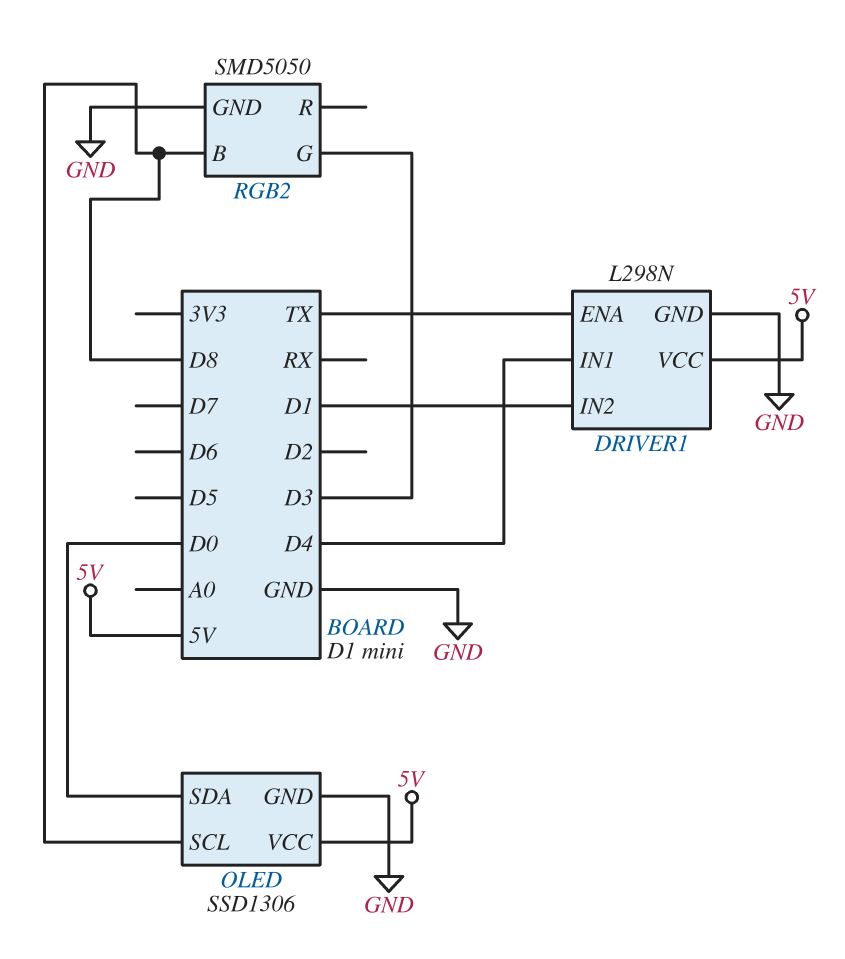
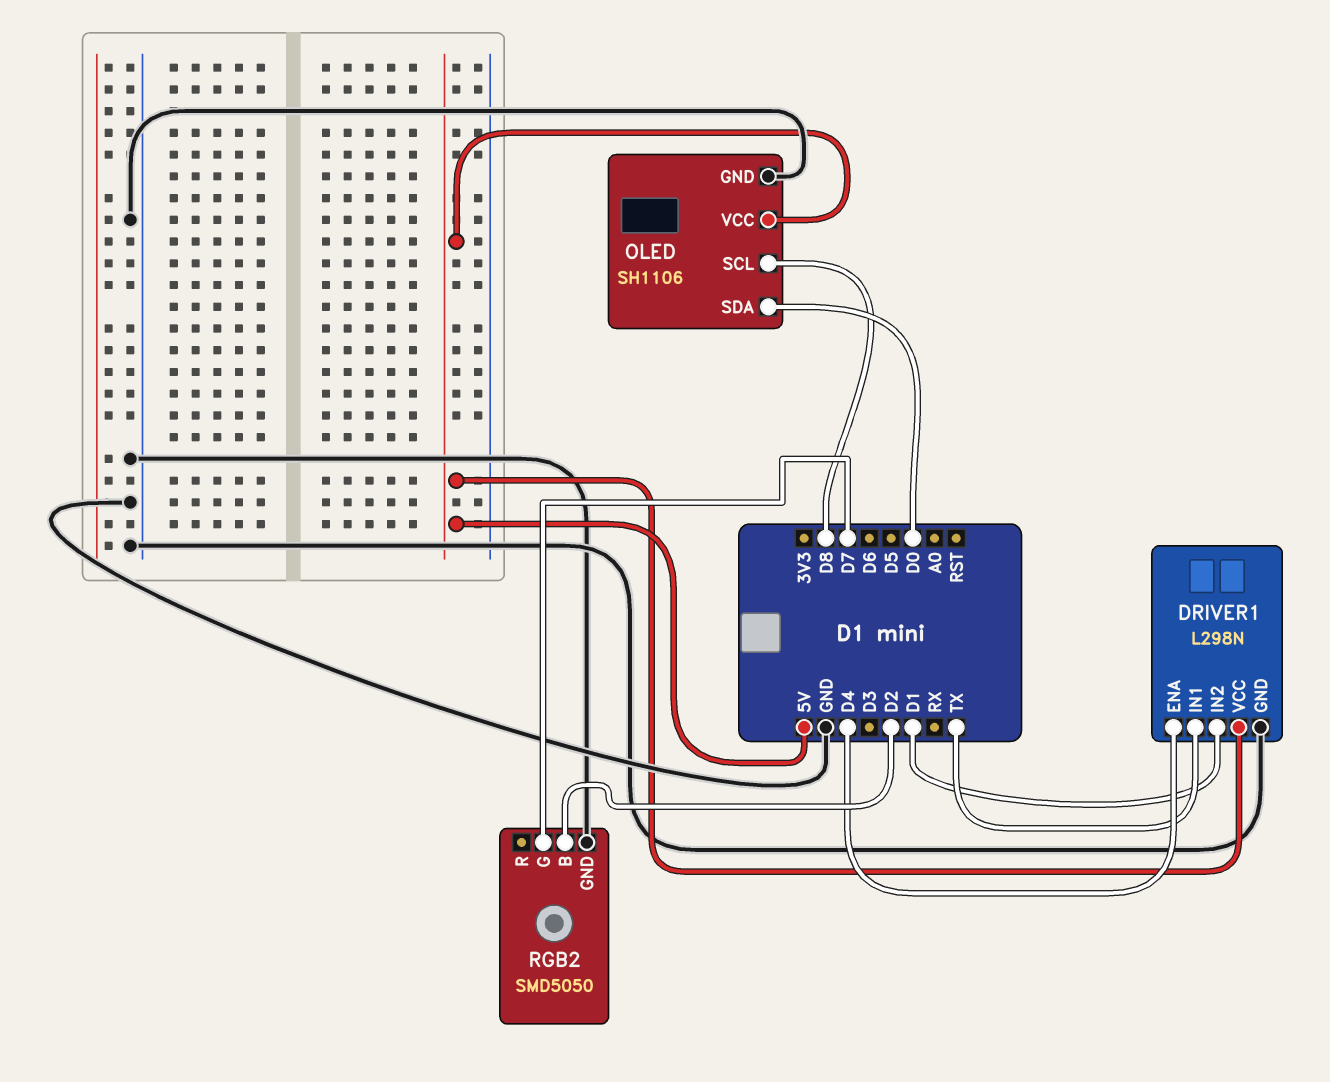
DRIVER1 pin ENA: TX -> D4
DRIVER1 pin IN1: D4 -> TX
OLED: SSD1306 -> SH1106
RGB2 pin B: D8 -> D2
RGB2 pin G: D3 -> D7

